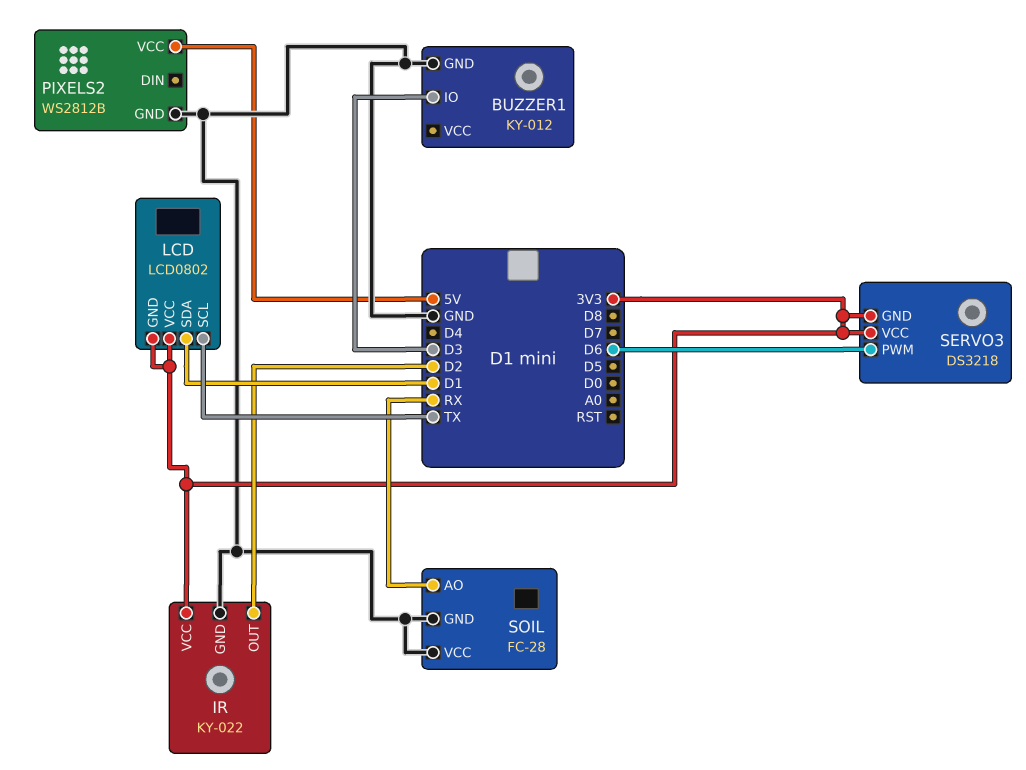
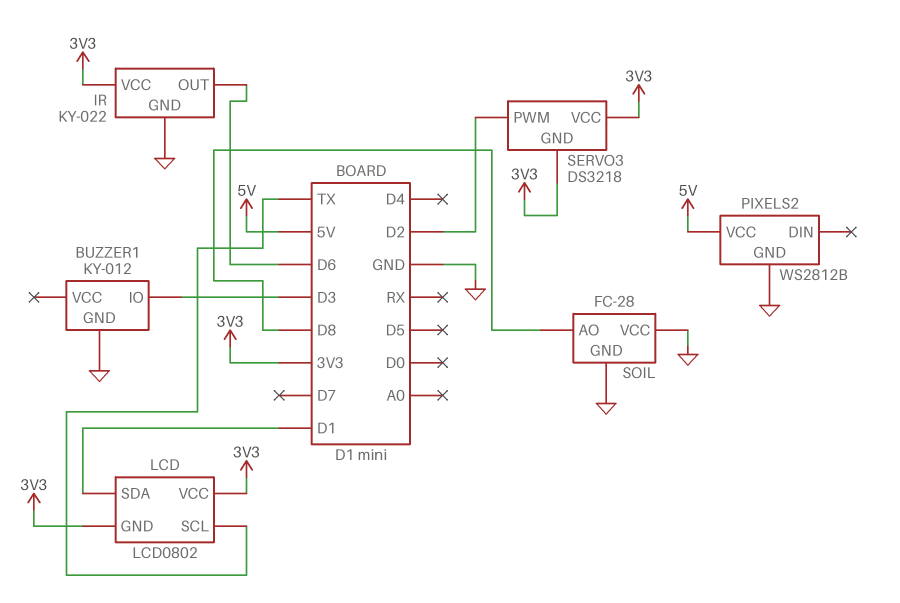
IR pin OUT: D2 -> D6
SERVO3 pin PWM: D6 -> D2
SOIL pin AO: RX -> D8

